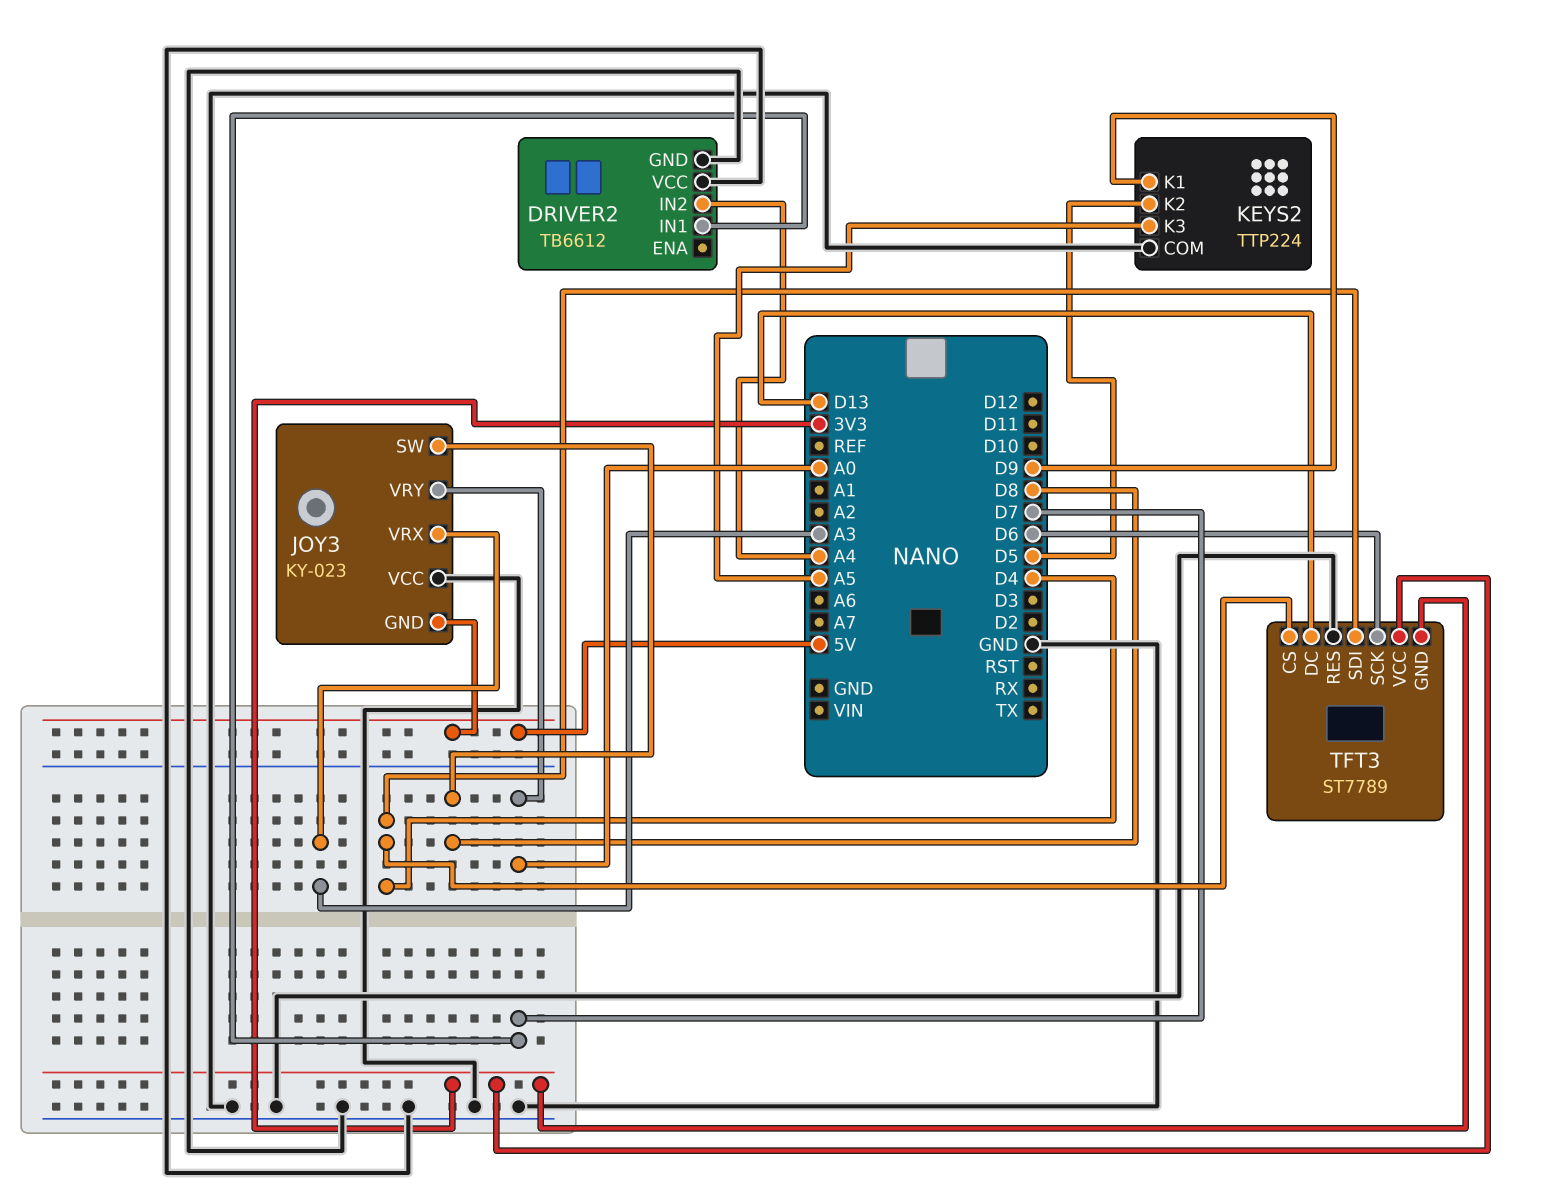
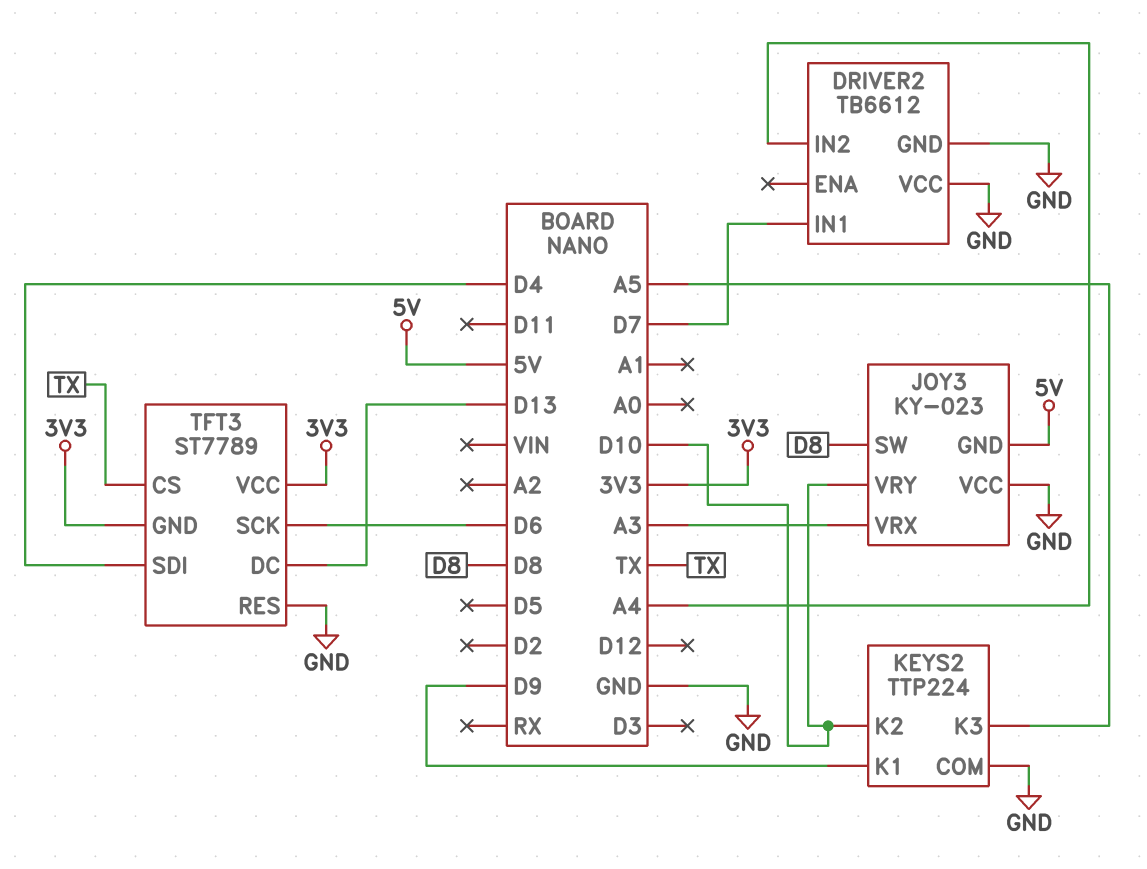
JOY3 pin VRY: A0 -> D10
KEYS2 pin K2: D5 -> D10
TFT3 pin CS: D4 -> TX

